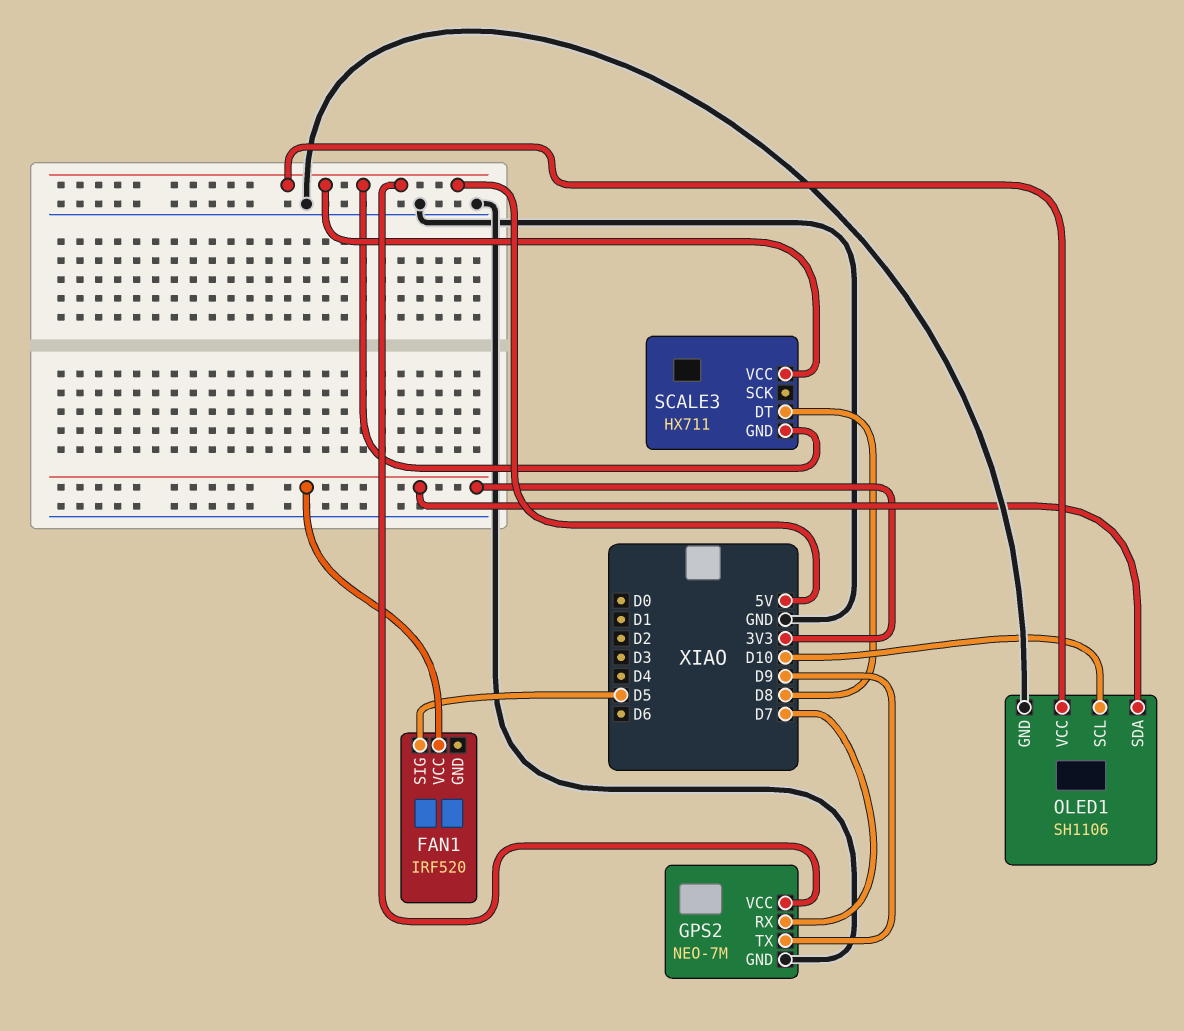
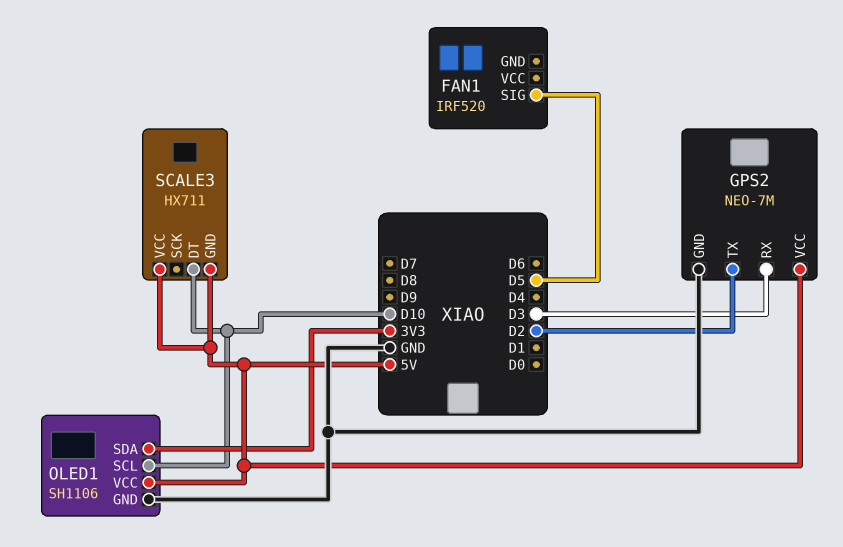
FAN1 pin VCC: 3V3 -> none
GPS2 pin RX: D7 -> D3
GPS2 pin TX: D9 -> D2
SCALE3 pin DT: D8 -> D10

